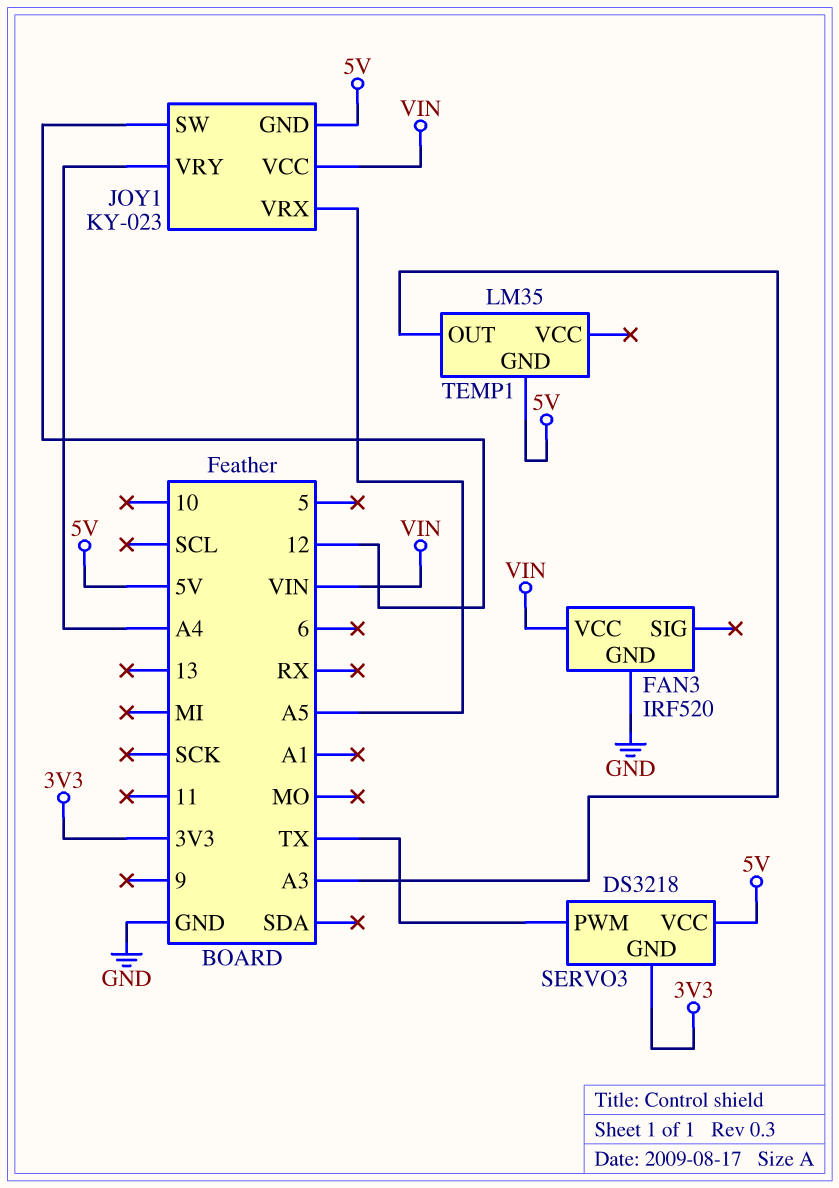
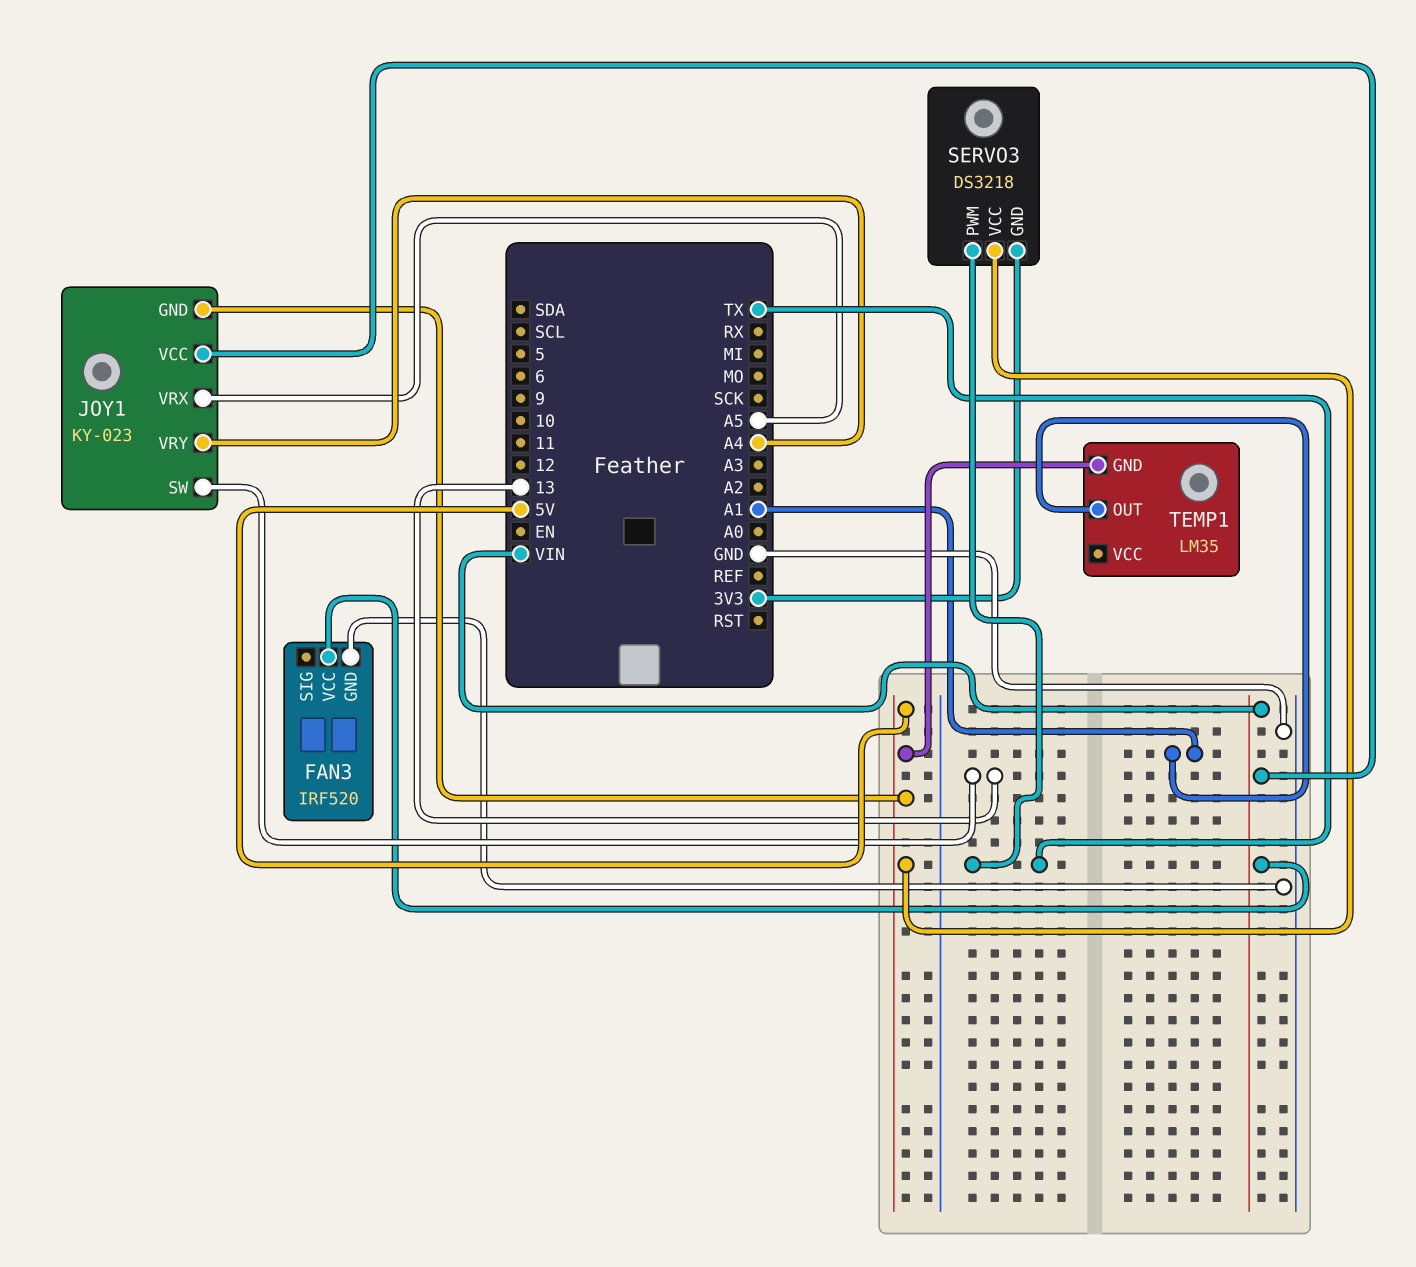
JOY1 pin SW: 12 -> 13
TEMP1 pin OUT: A3 -> A1

